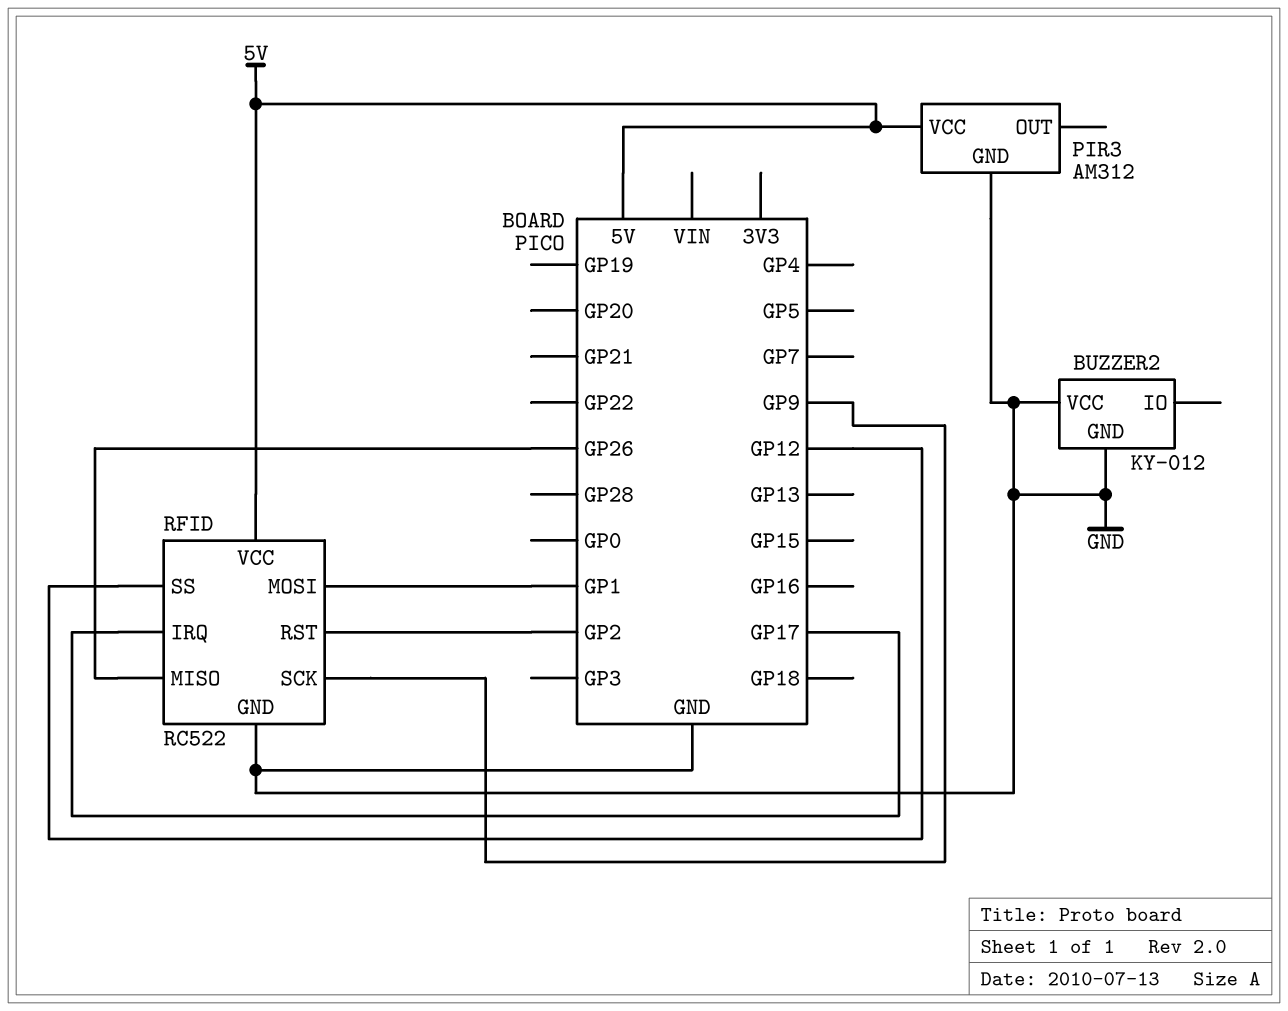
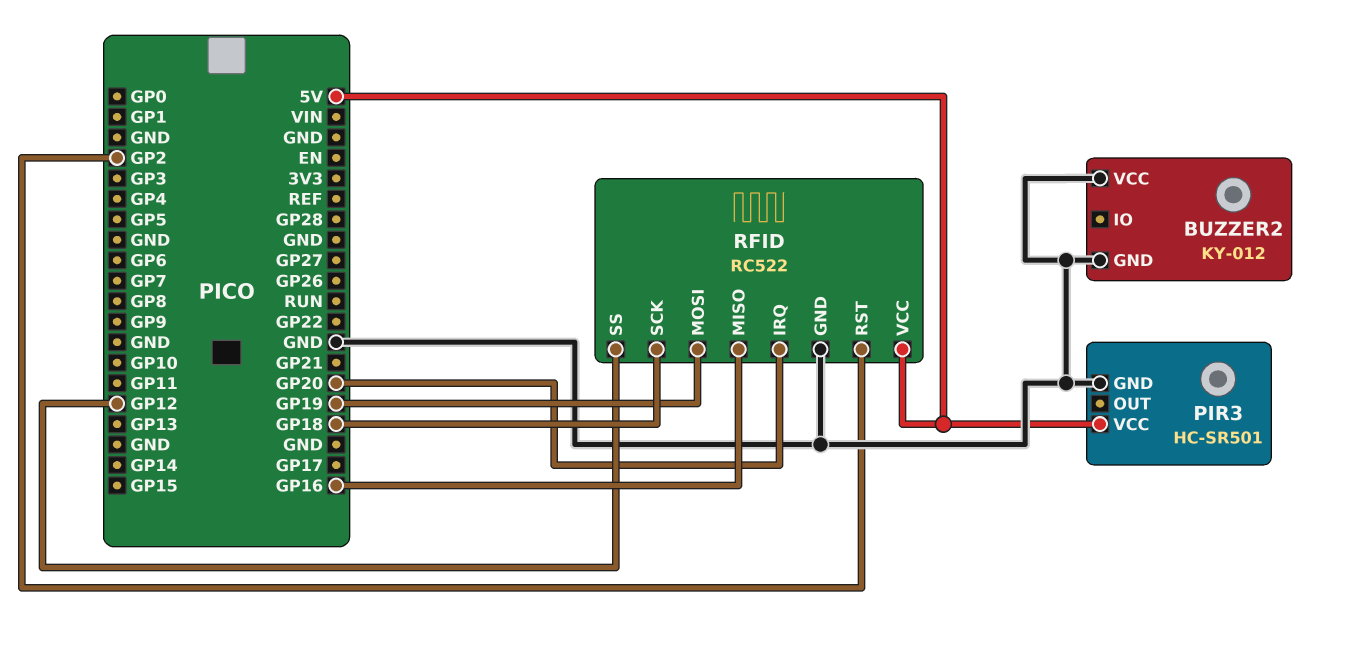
PIR3: AM312 -> HC-SR501
RFID pin IRQ: GP17 -> GP20
RFID pin MISO: GP26 -> GP16
RFID pin MOSI: GP1 -> GP19
RFID pin SCK: GP9 -> GP18

